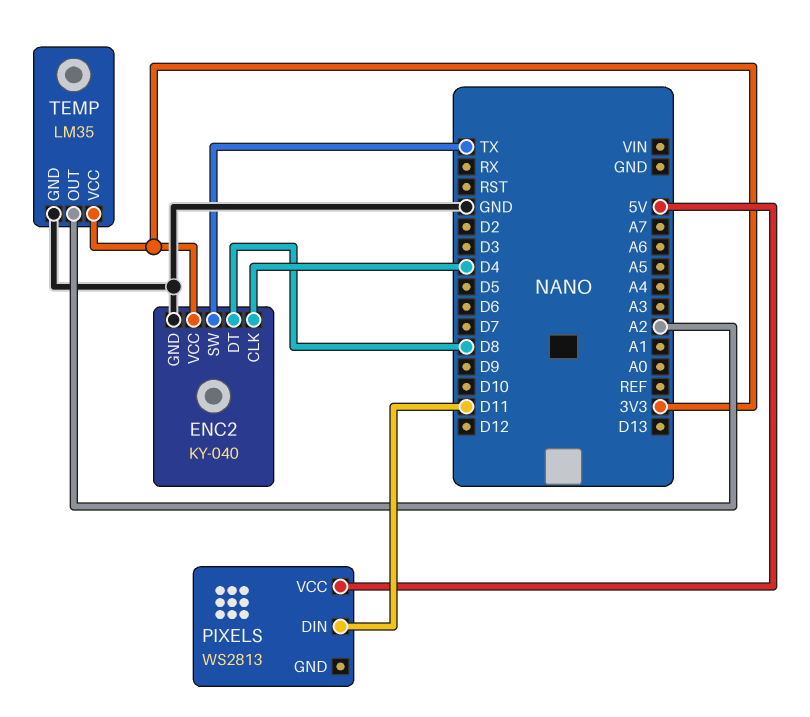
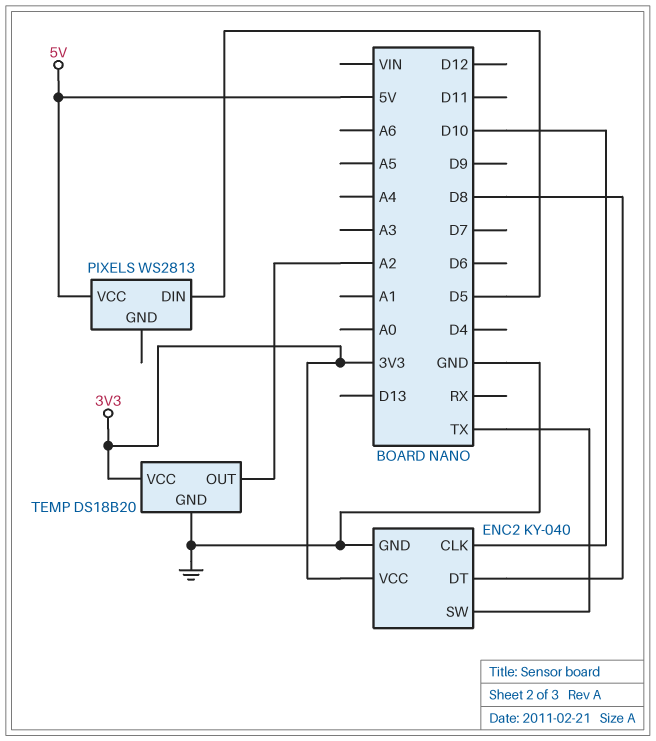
ENC2 pin CLK: D4 -> D10
PIXELS pin DIN: D11 -> D5
TEMP: LM35 -> DS18B20

